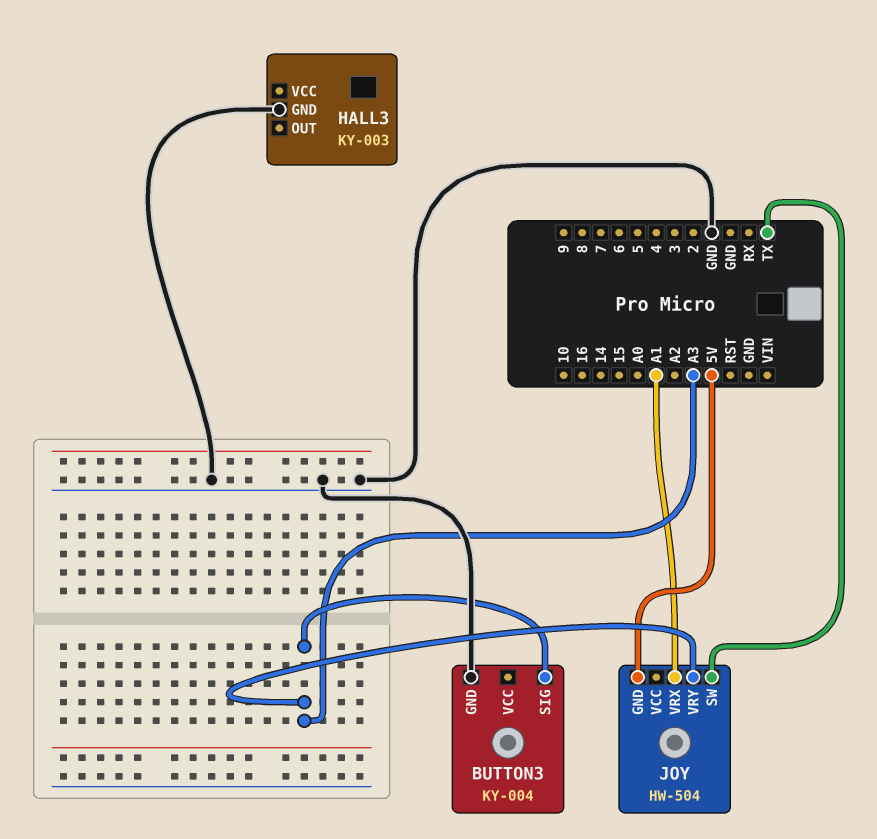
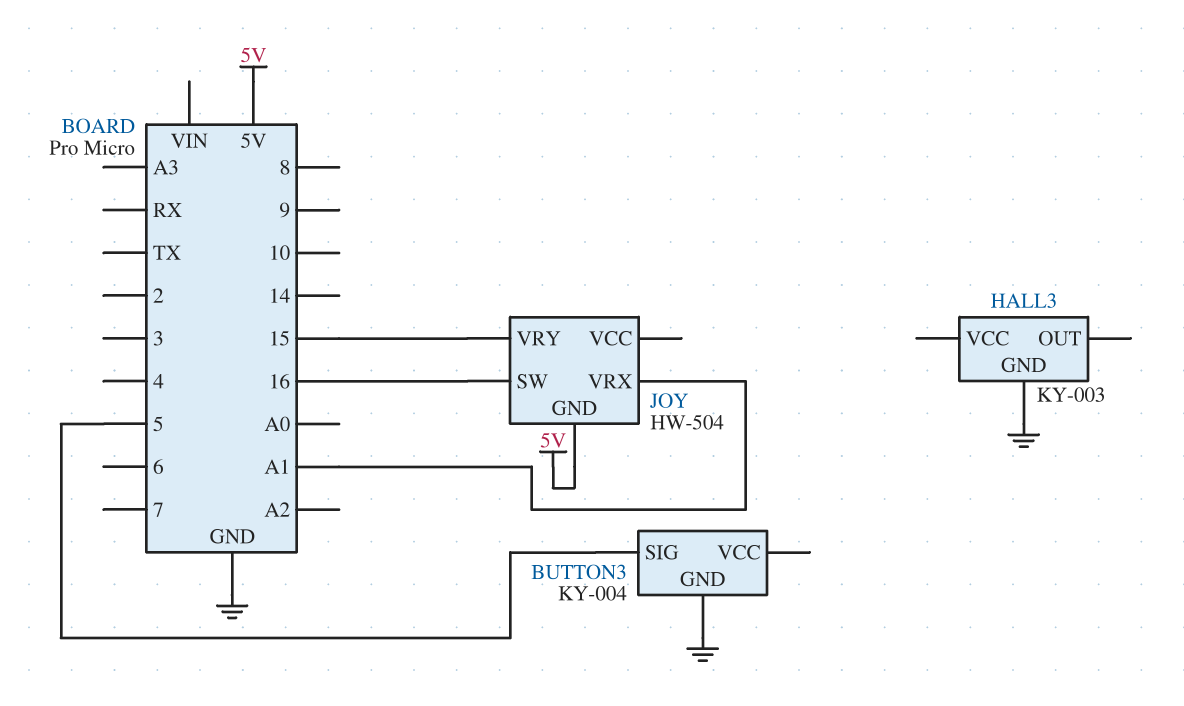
BUTTON3 pin SIG: A3 -> 5
JOY pin SW: TX -> 16
JOY pin VRY: A3 -> 15

